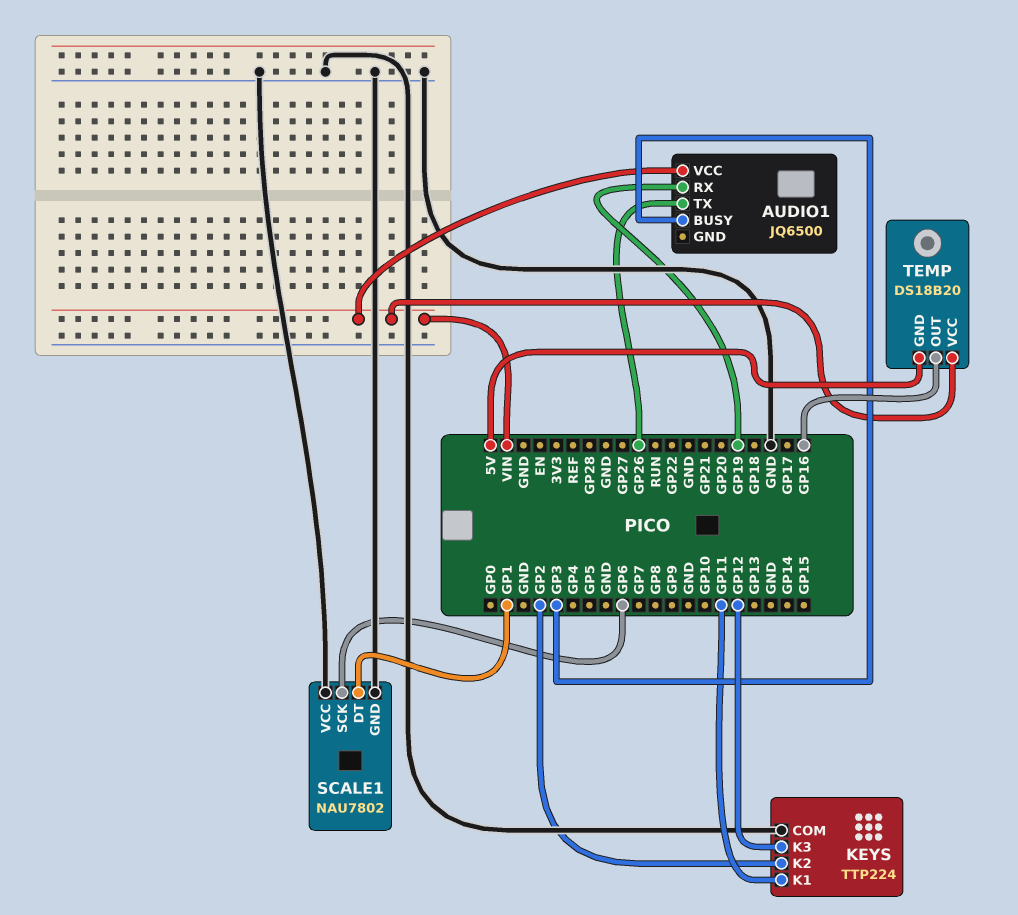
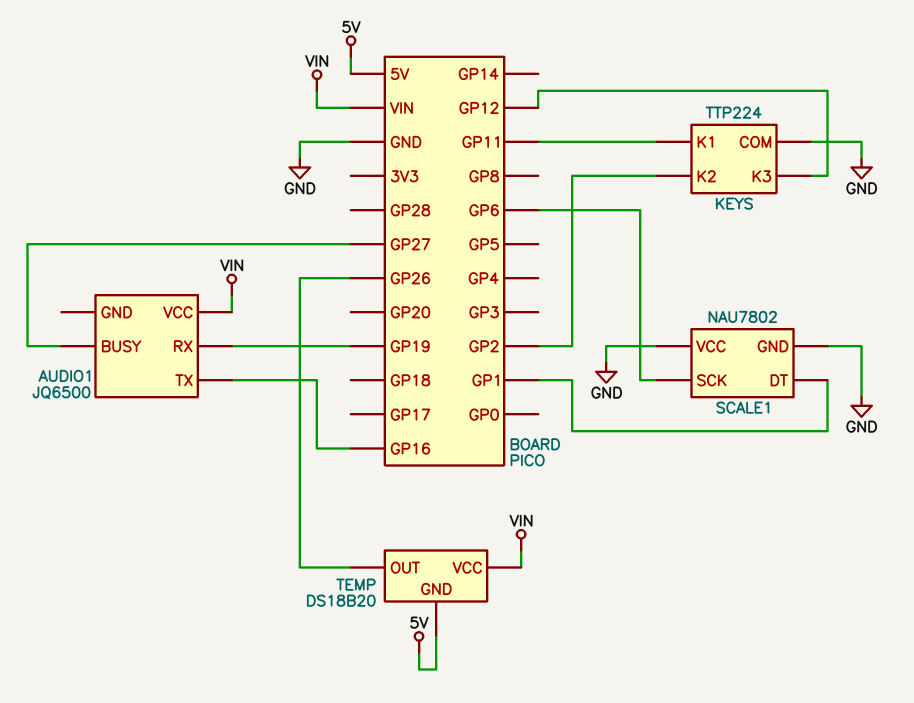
AUDIO1 pin BUSY: GP3 -> GP27
AUDIO1 pin TX: GP26 -> GP16
TEMP pin OUT: GP16 -> GP26

